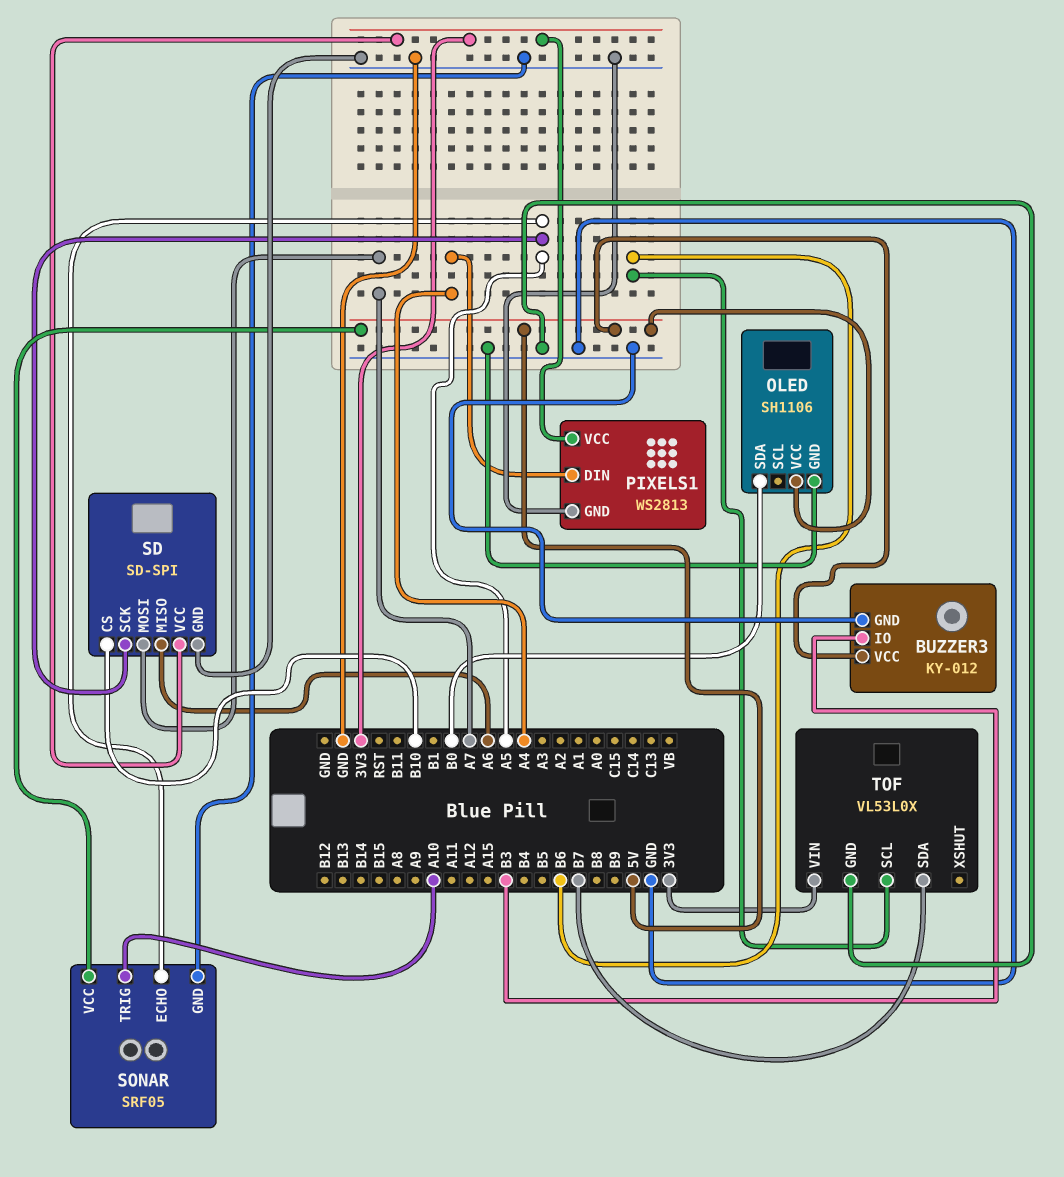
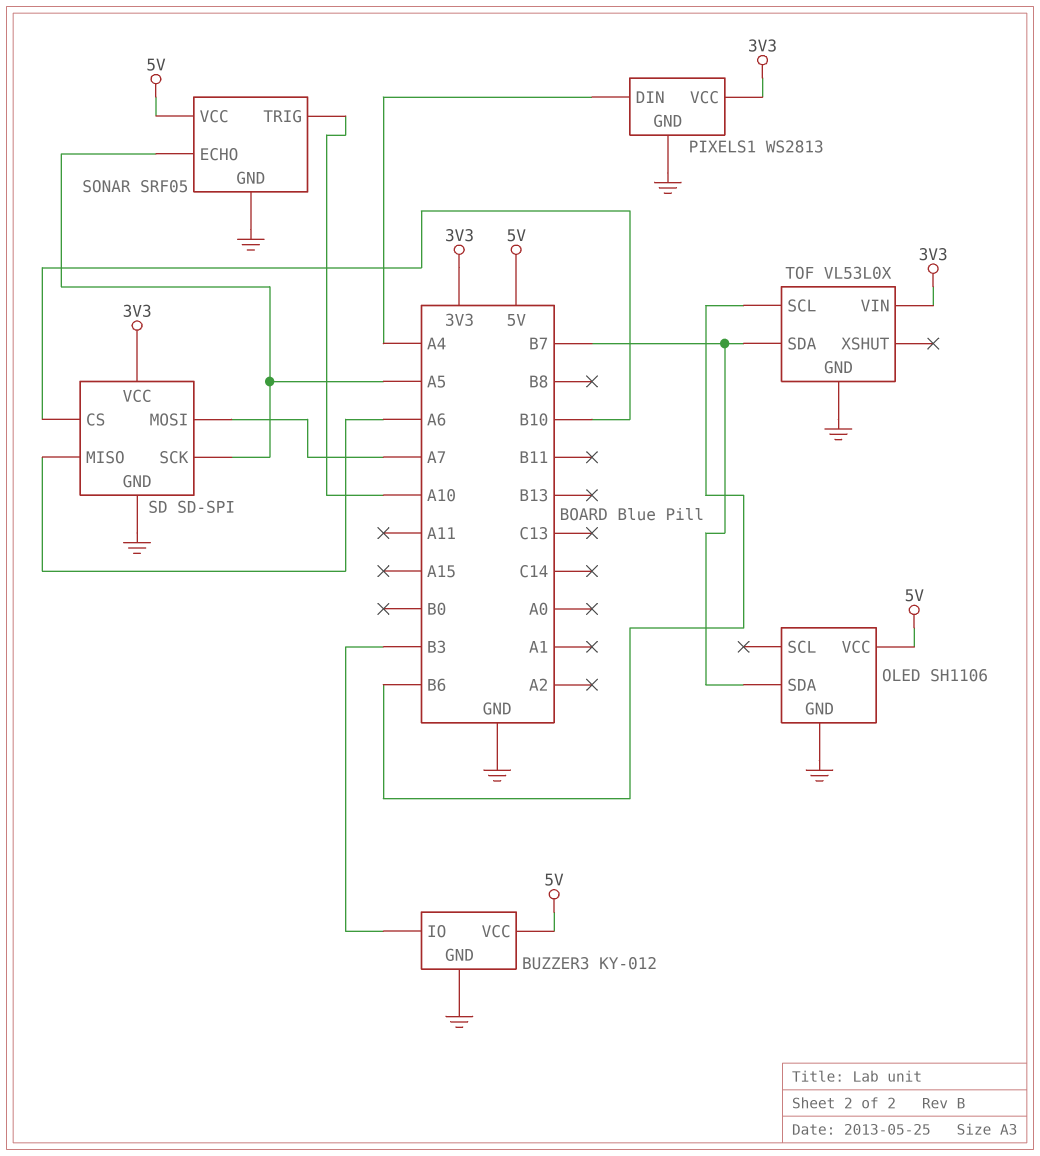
OLED pin SDA: B0 -> B7

